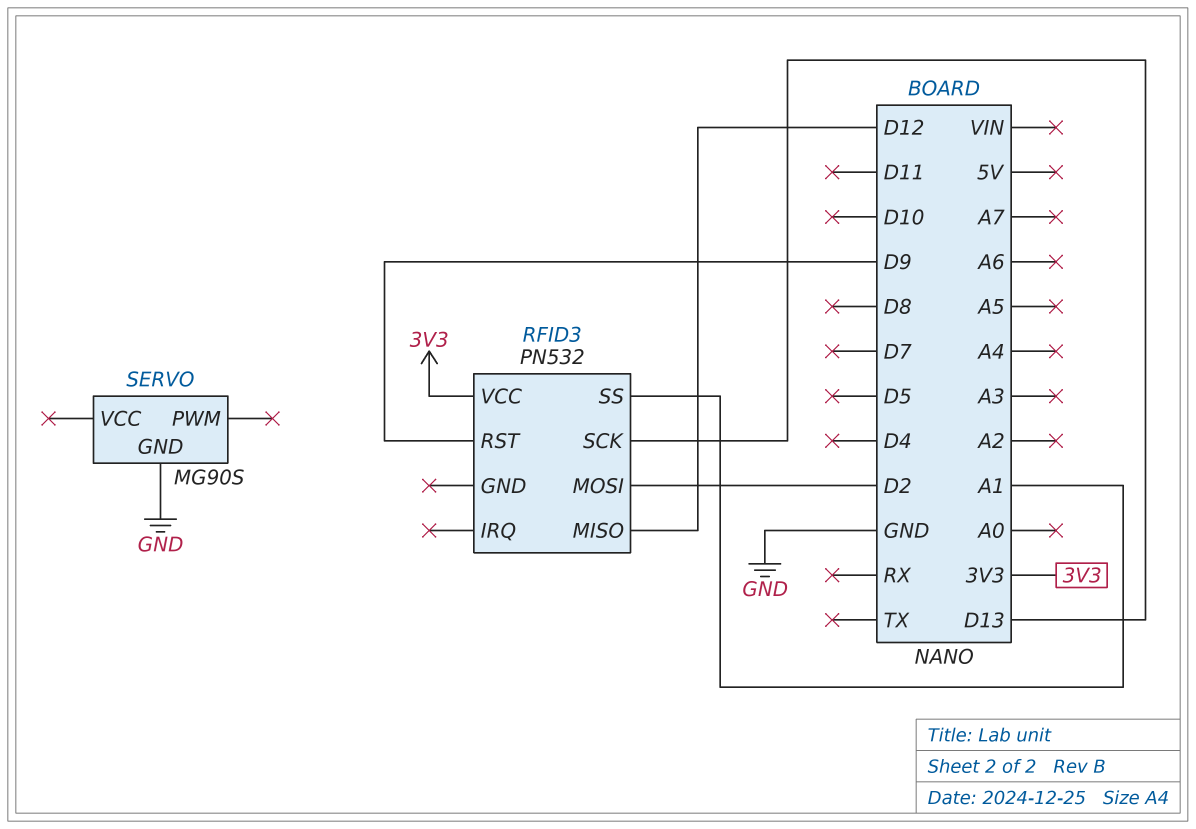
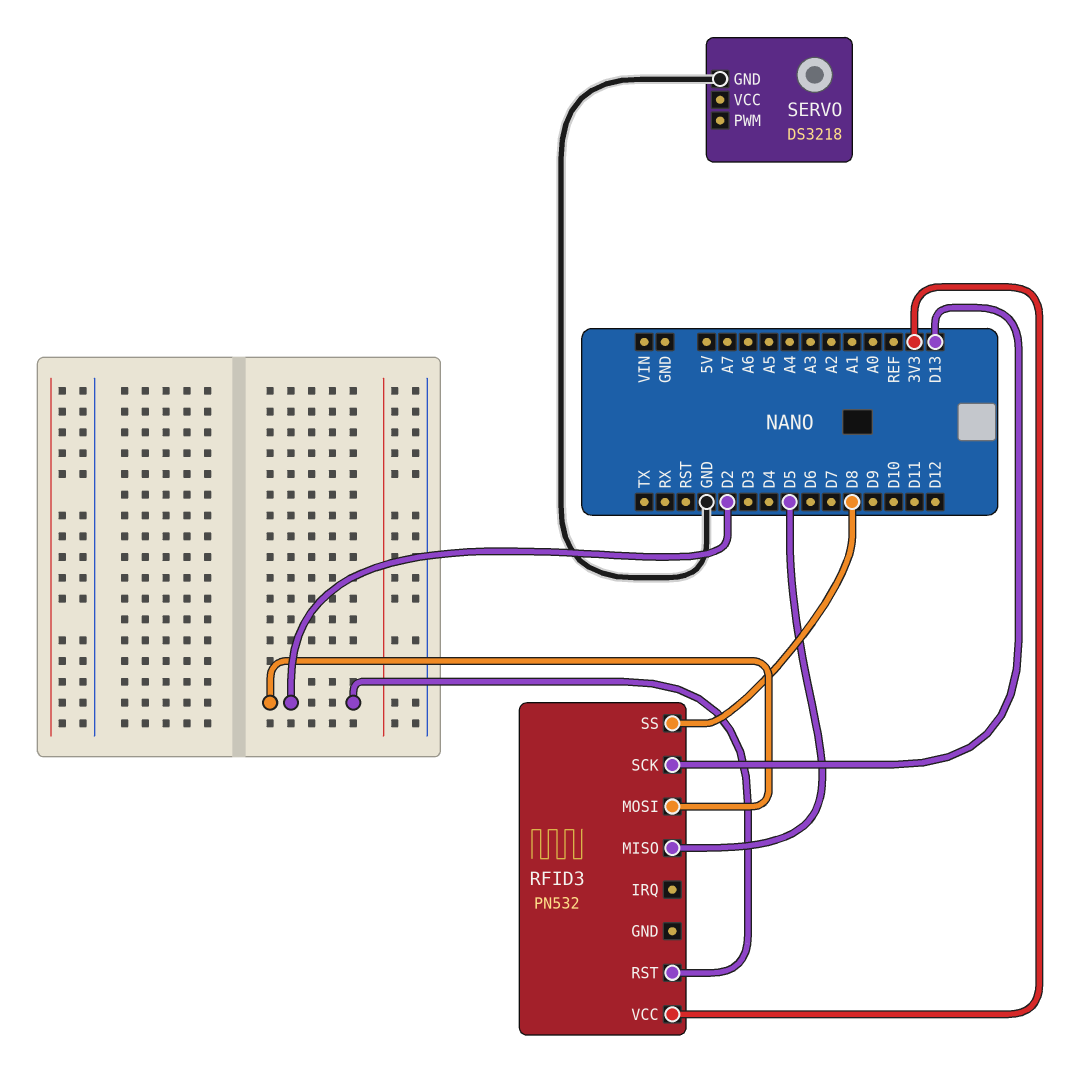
RFID3 pin MISO: D12 -> D5
RFID3 pin RST: D9 -> D2
RFID3 pin SS: A1 -> D8
SERVO: MG90S -> DS3218

